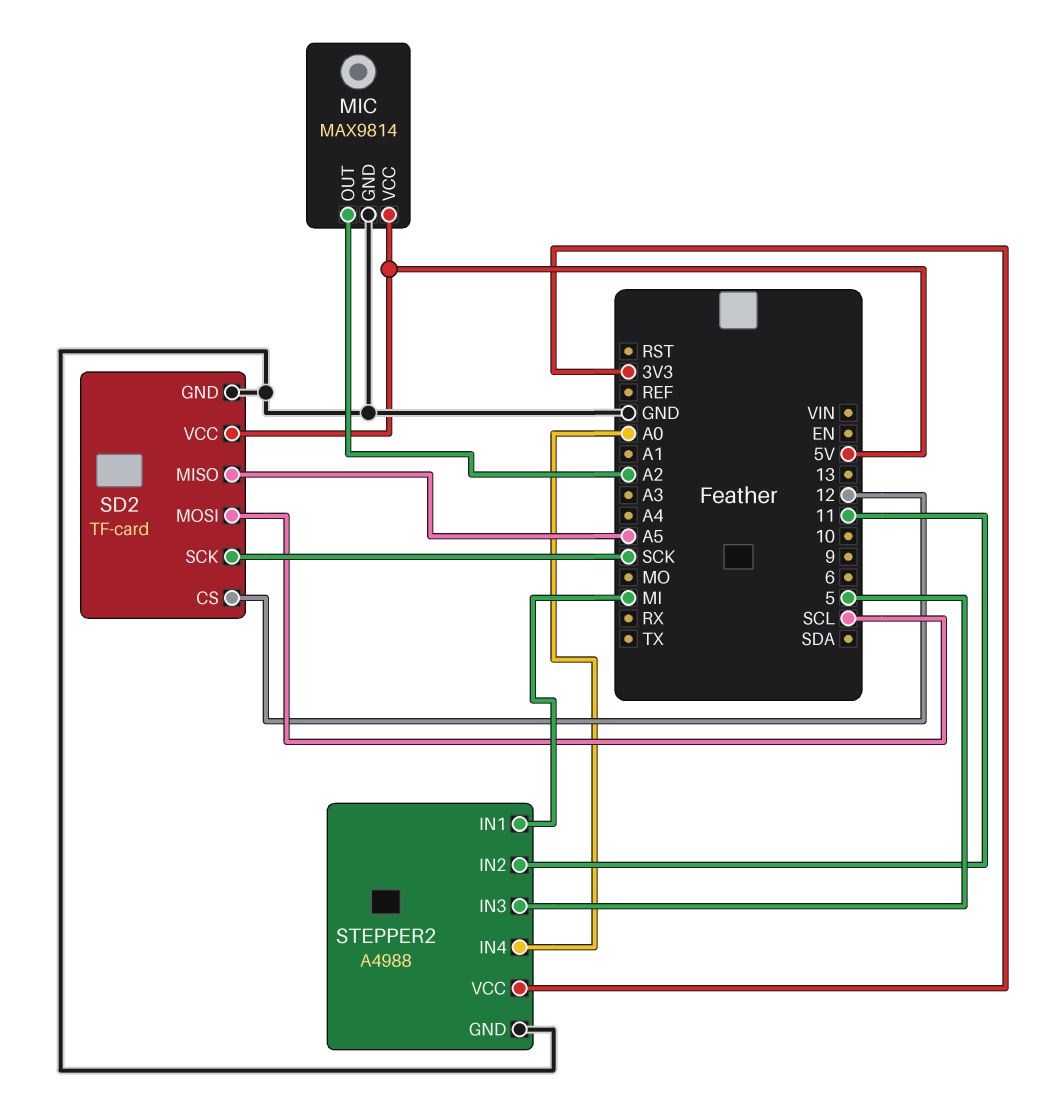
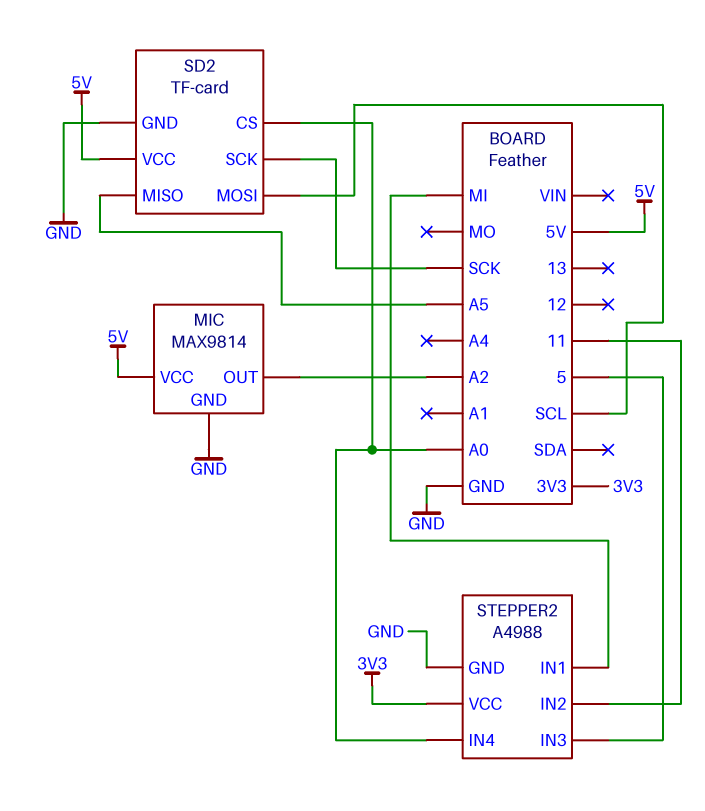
SD2 pin CS: 12 -> A0

